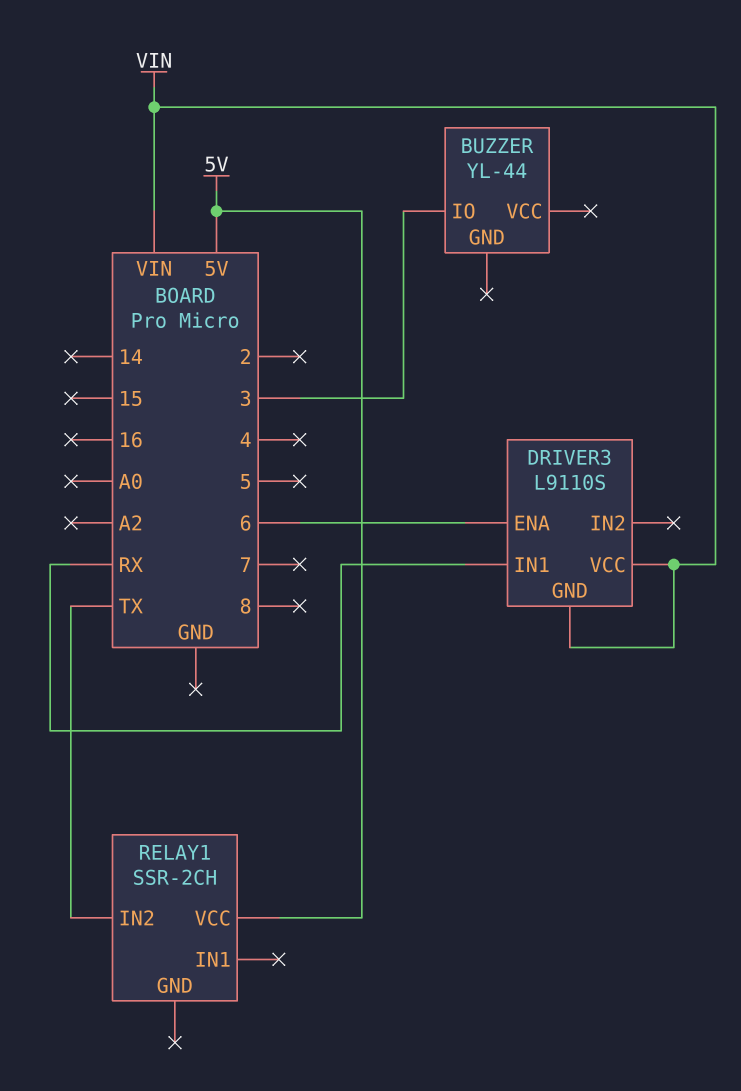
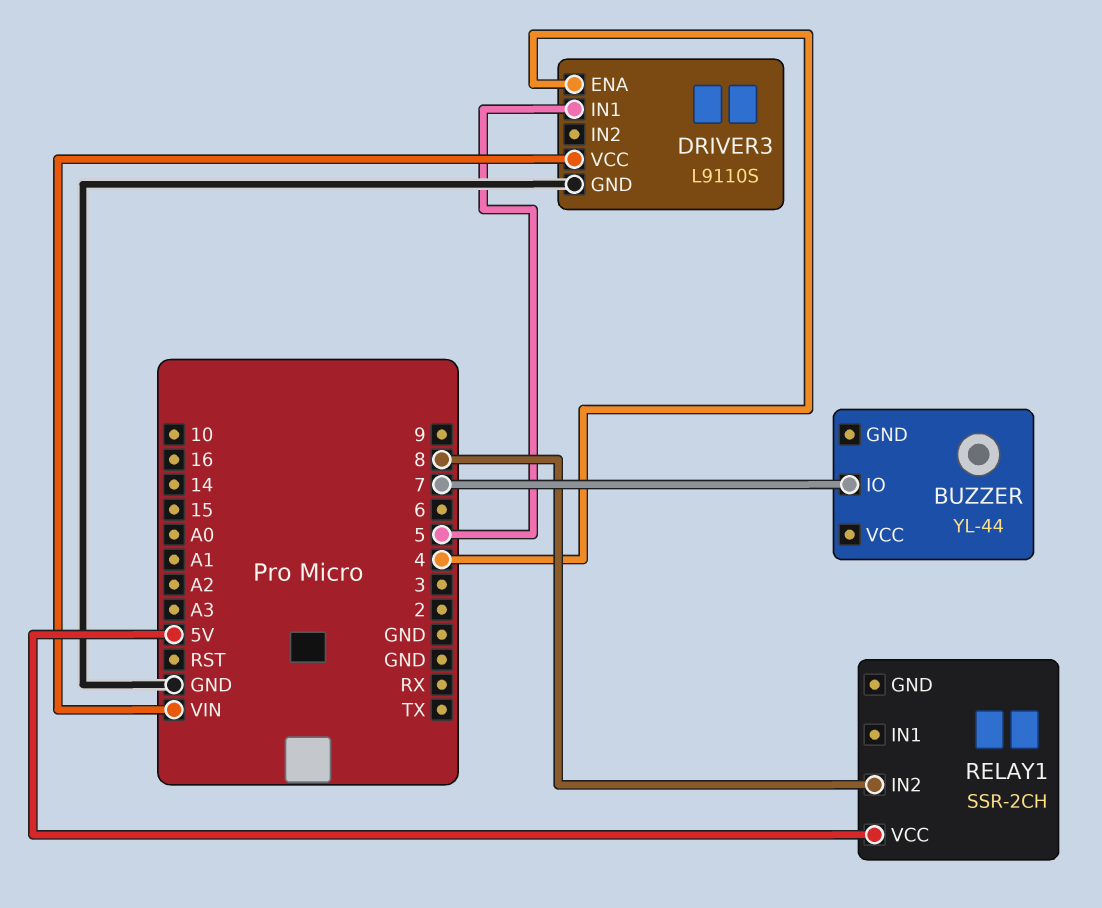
BUZZER pin IO: 3 -> 7
DRIVER3 pin ENA: 6 -> 4
DRIVER3 pin GND: VIN -> GND
DRIVER3 pin IN1: RX -> 5
RELAY1 pin IN2: TX -> 8

